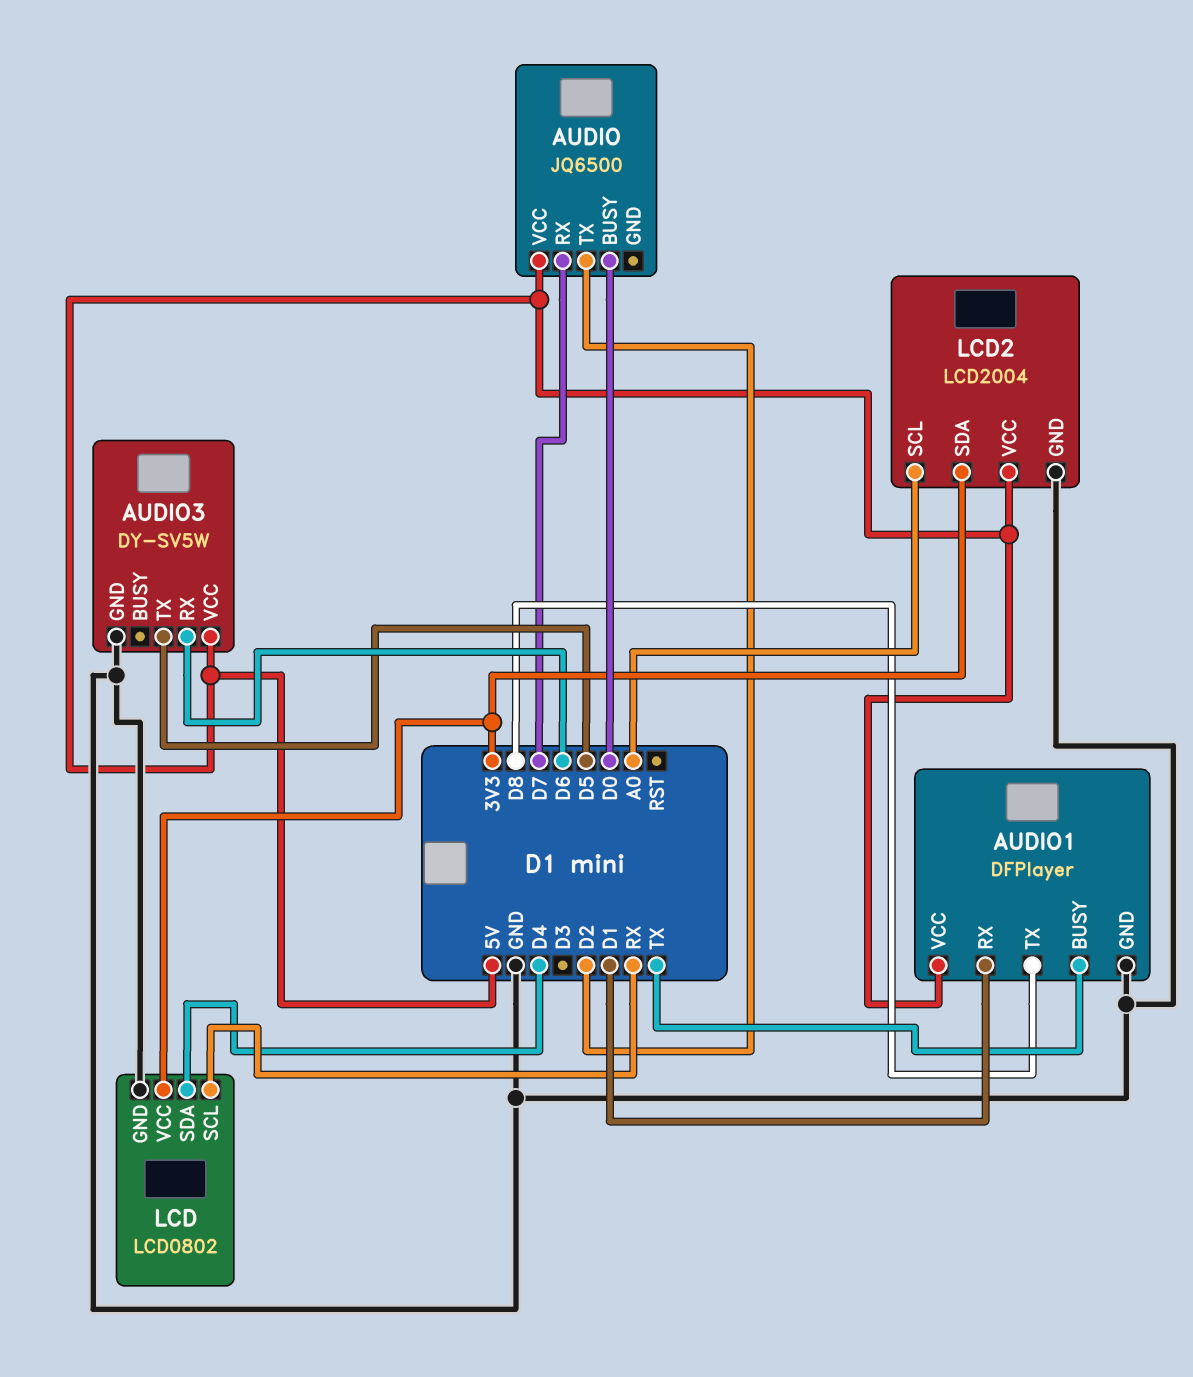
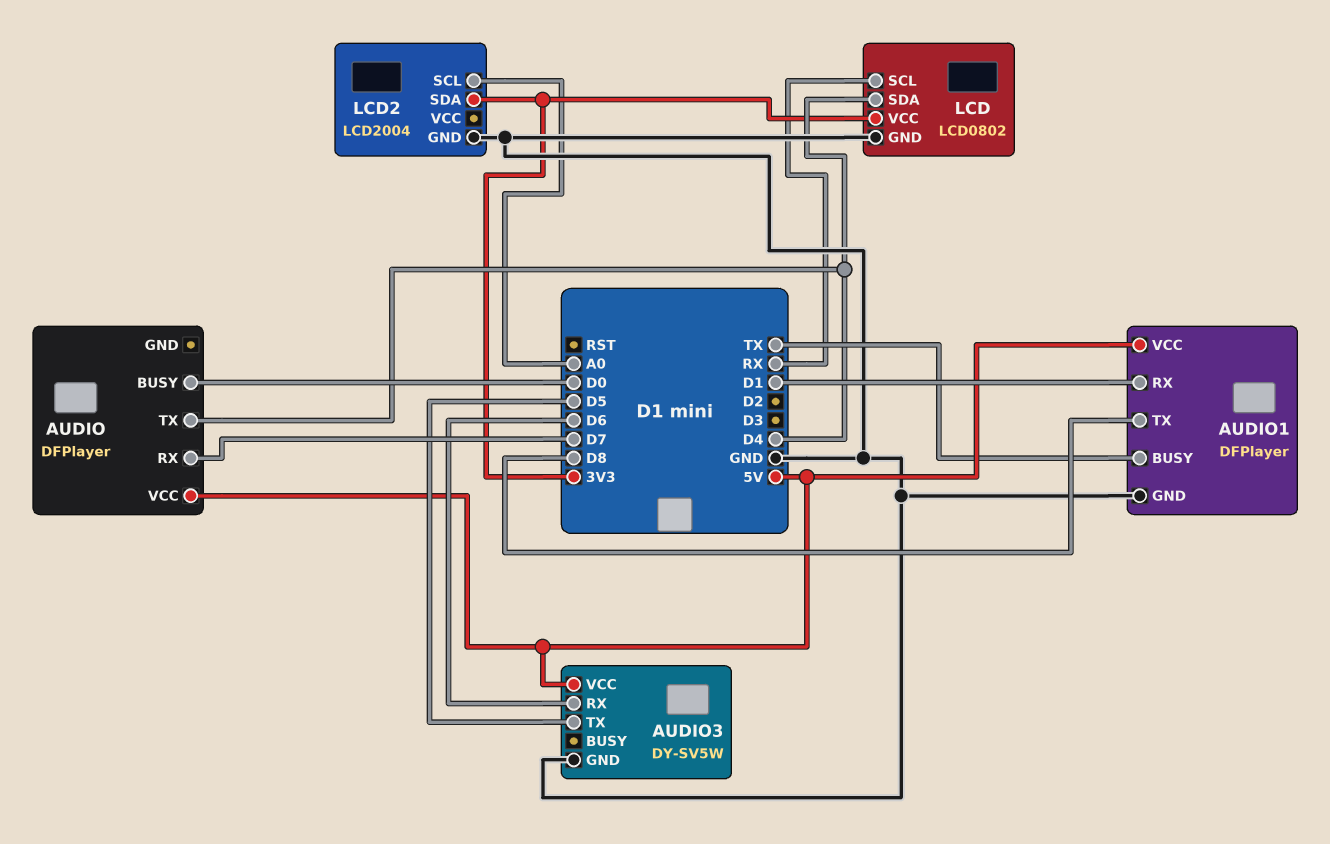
AUDIO: JQ6500 -> DFPlayer
AUDIO pin TX: D2 -> D4
LCD2 pin VCC: 5V -> none

